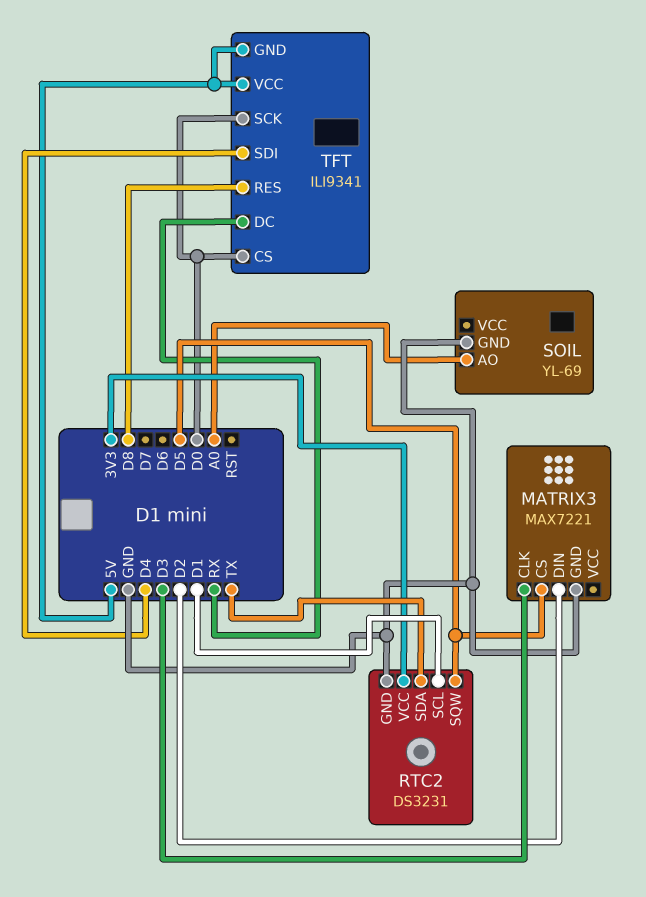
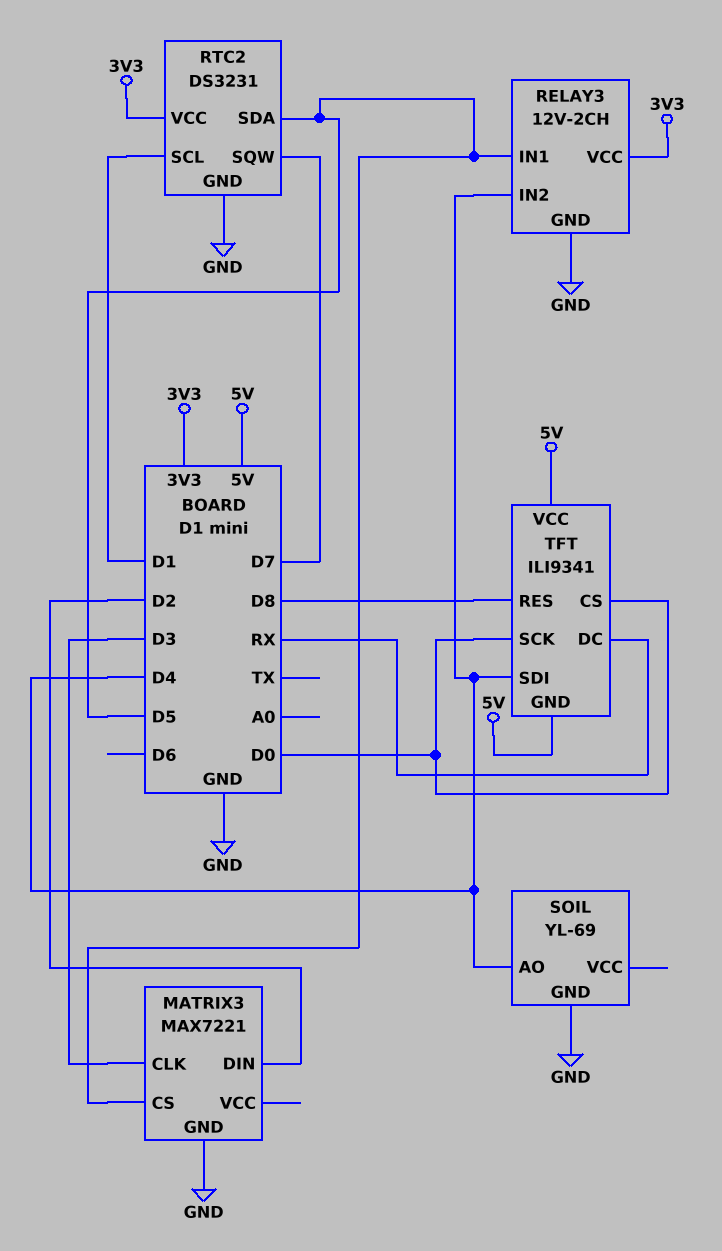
RELAY3: none -> 12V-2CH
RELAY3 pin GND: none -> GND
RELAY3 pin IN1: none -> D5
RELAY3 pin IN2: none -> D4
RELAY3 pin VCC: none -> 3V3
RTC2 pin SDA: TX -> D5
RTC2 pin SQW: D5 -> D7
SOIL pin AO: A0 -> D4

